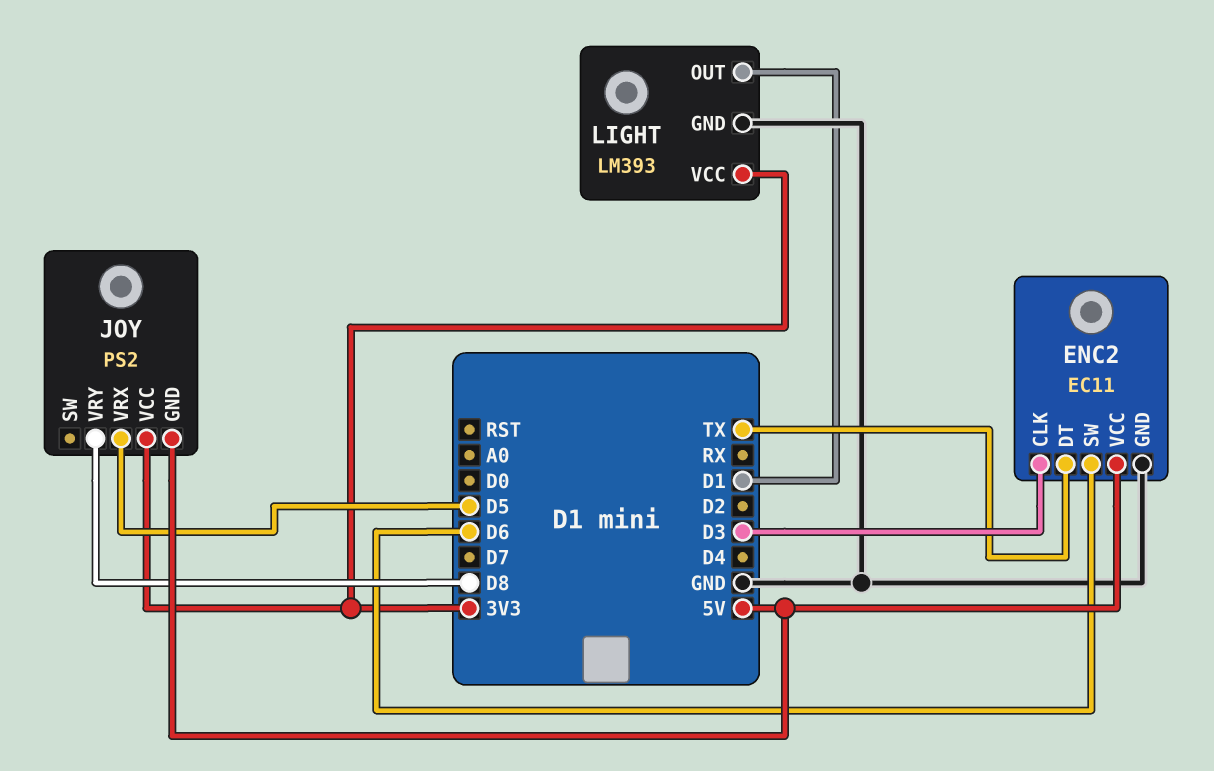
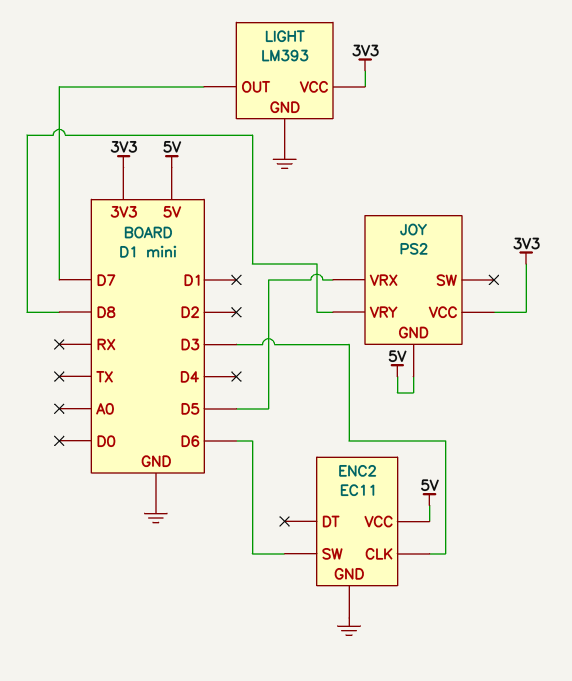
ENC2 pin DT: TX -> none
LIGHT pin OUT: D1 -> D7

